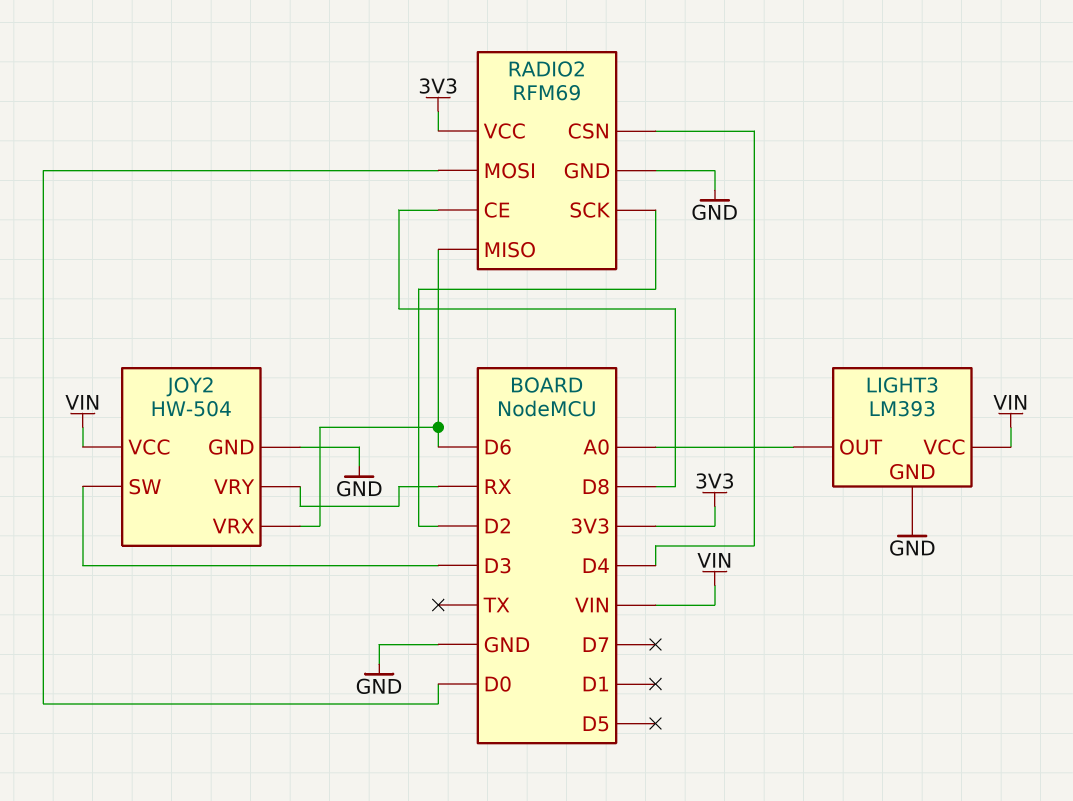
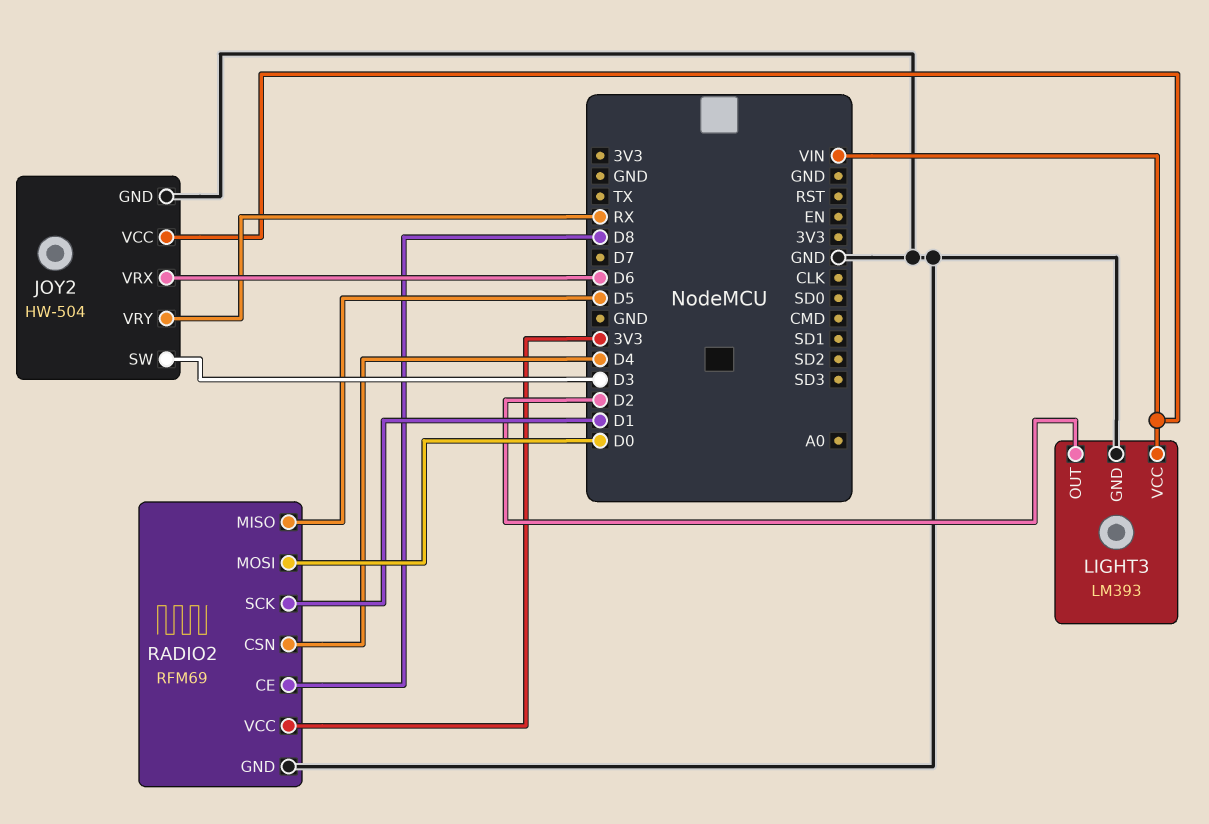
LIGHT3 pin OUT: A0 -> D2
RADIO2 pin MISO: D6 -> D5
RADIO2 pin SCK: D2 -> D1

